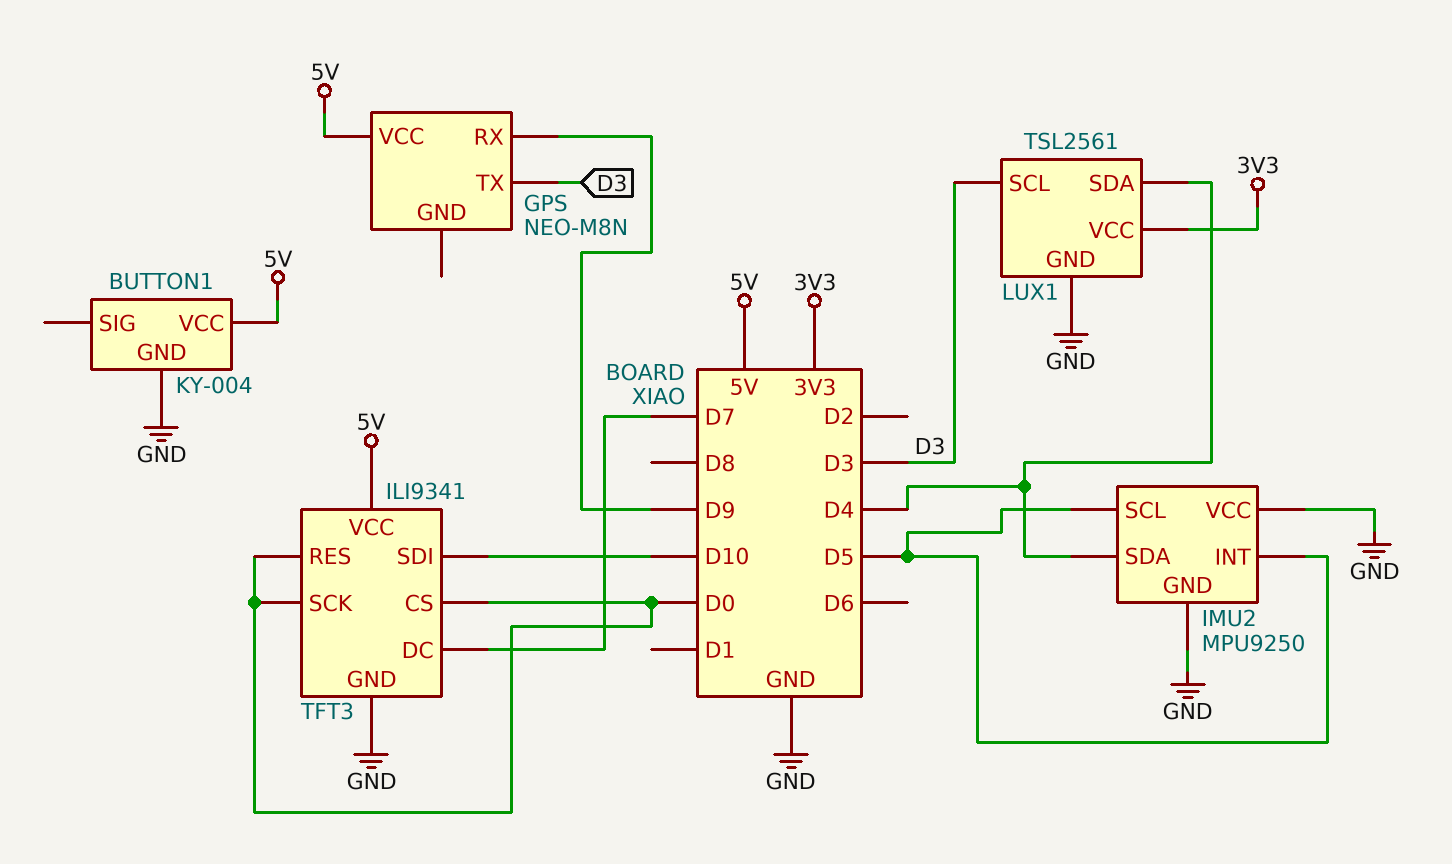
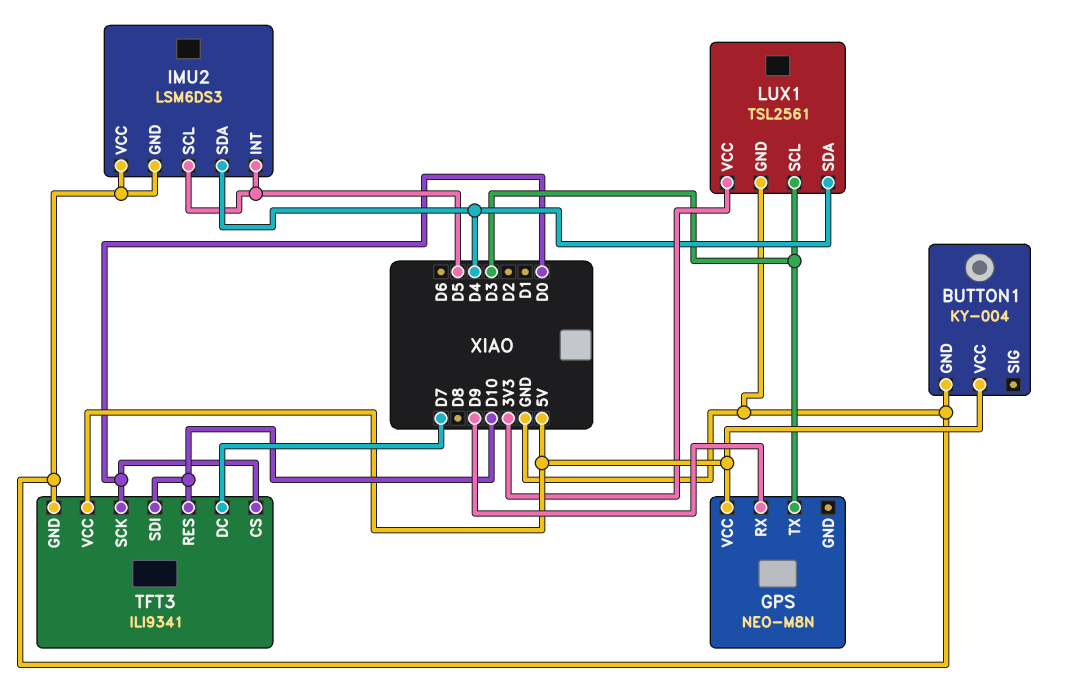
IMU2: MPU9250 -> LSM6DS3
TFT3 pin RES: D0 -> D10

